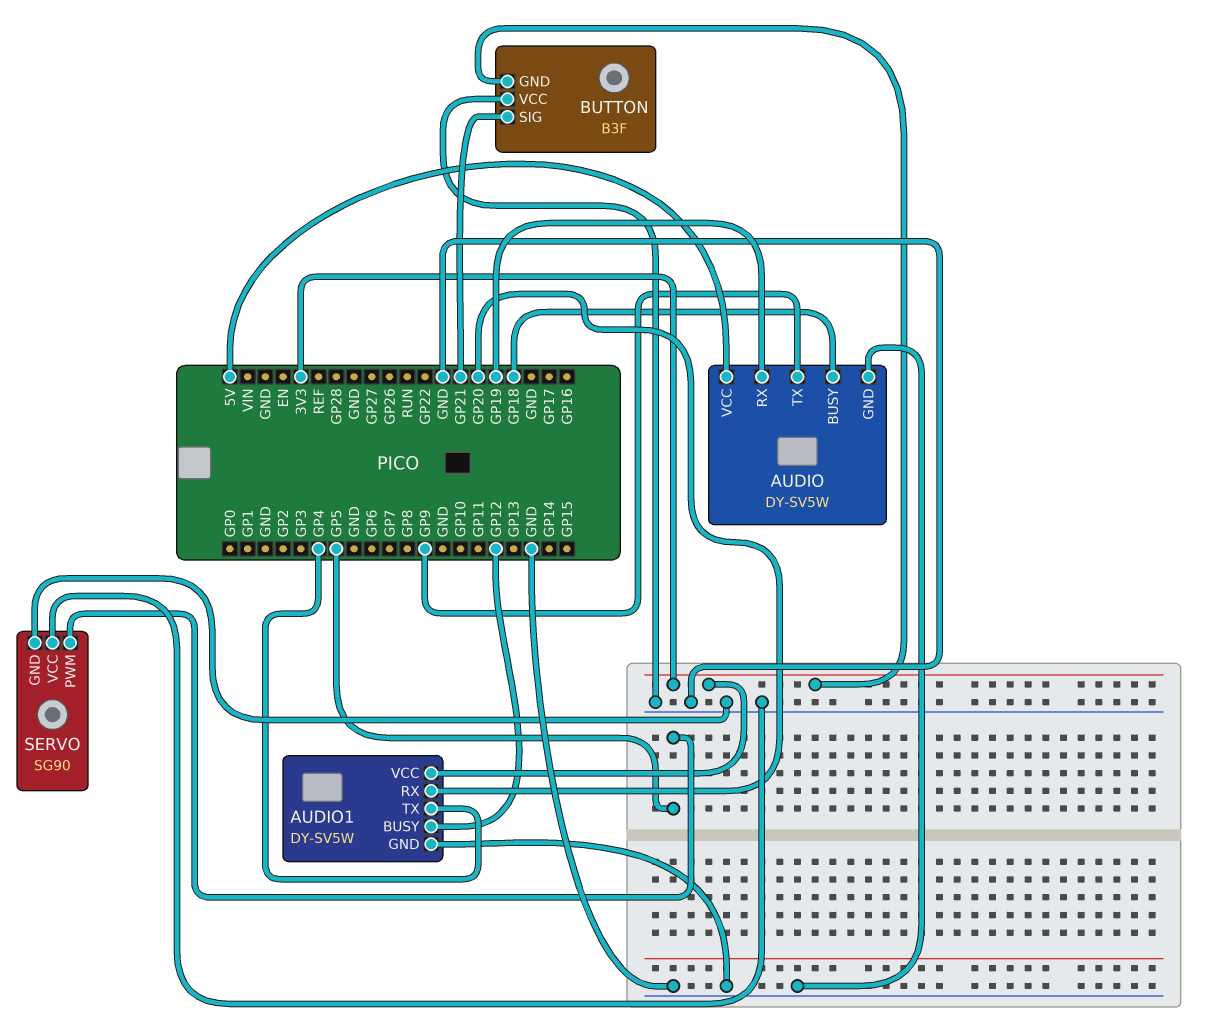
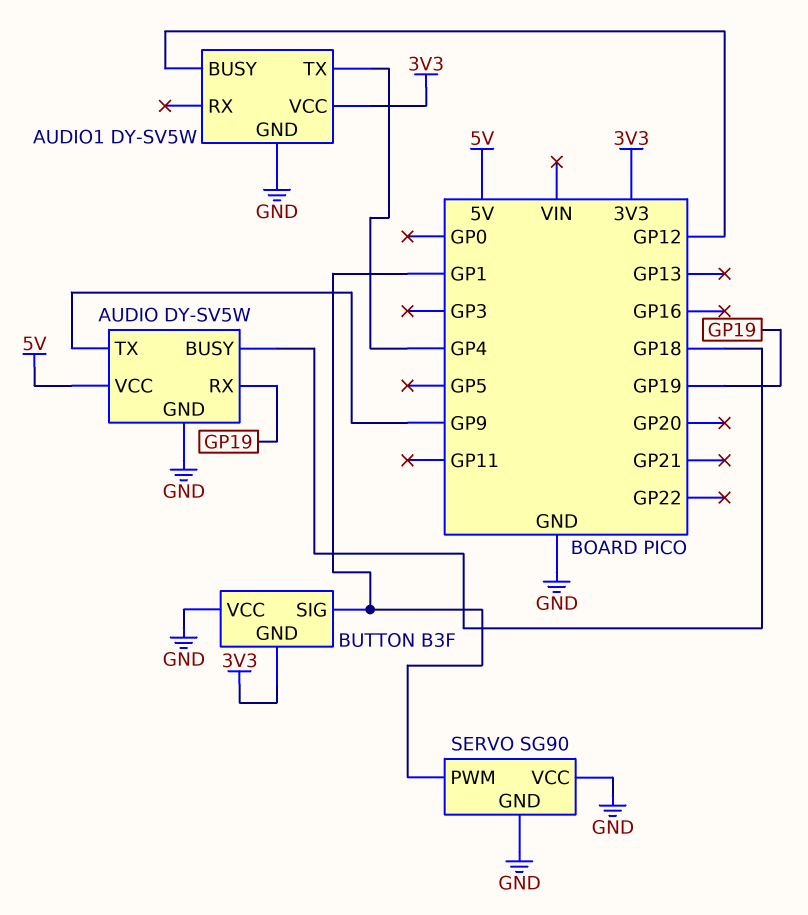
AUDIO1 pin RX: GP20 -> none
BUTTON pin SIG: GP21 -> GP1
SERVO pin PWM: GP5 -> GP1

